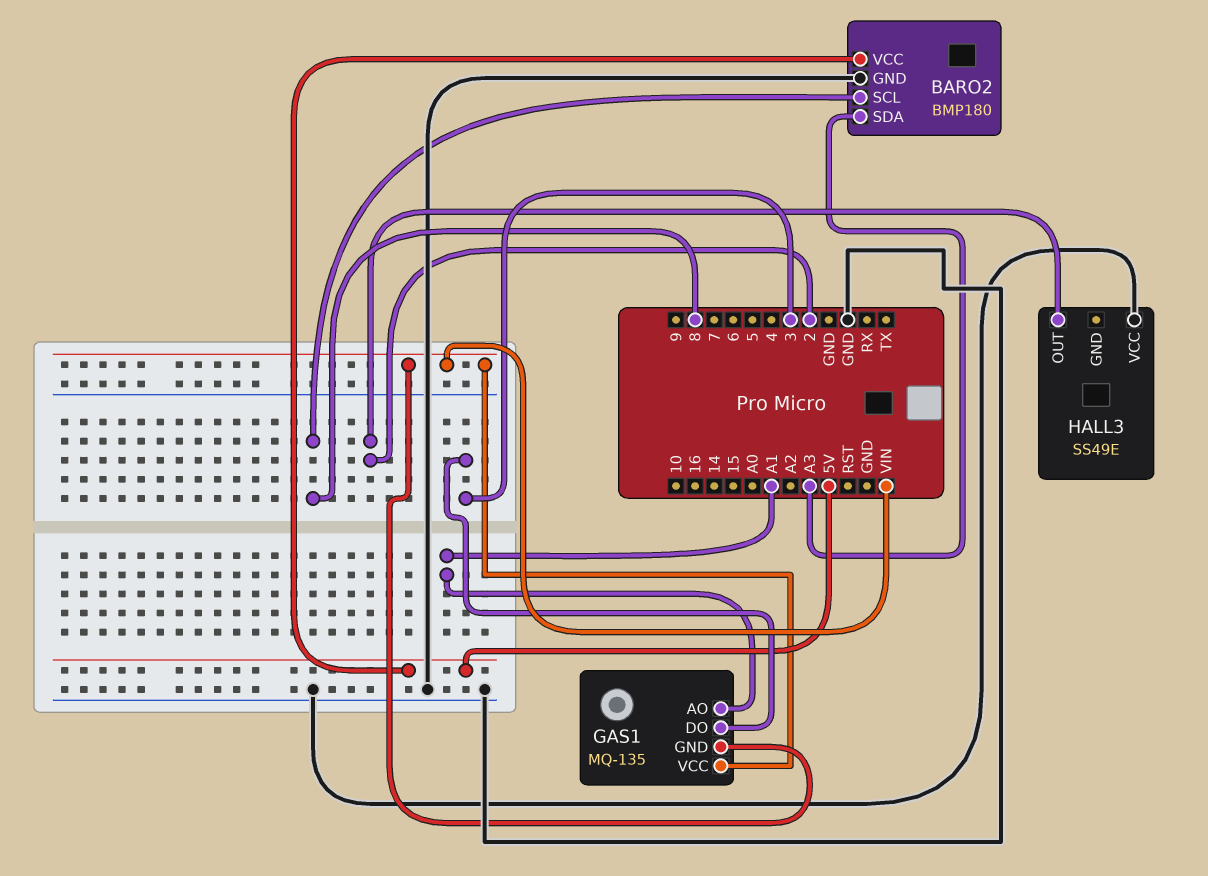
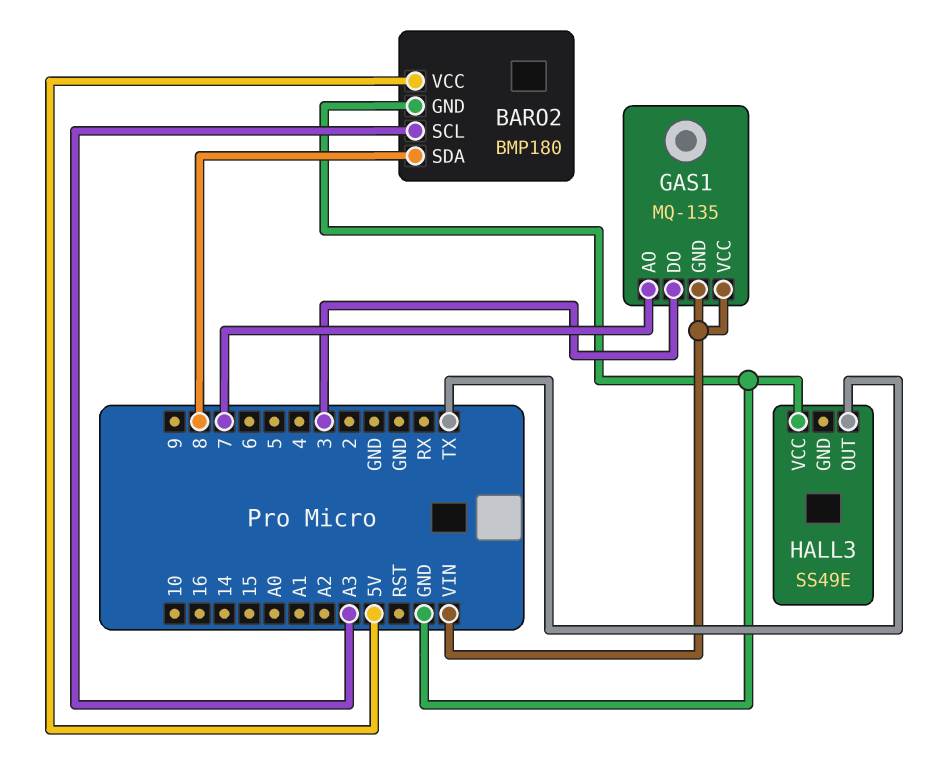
BARO2 pin SCL: 8 -> A3
BARO2 pin SDA: A3 -> 8
GAS1 pin AO: A1 -> 7
HALL3 pin OUT: 2 -> TX

